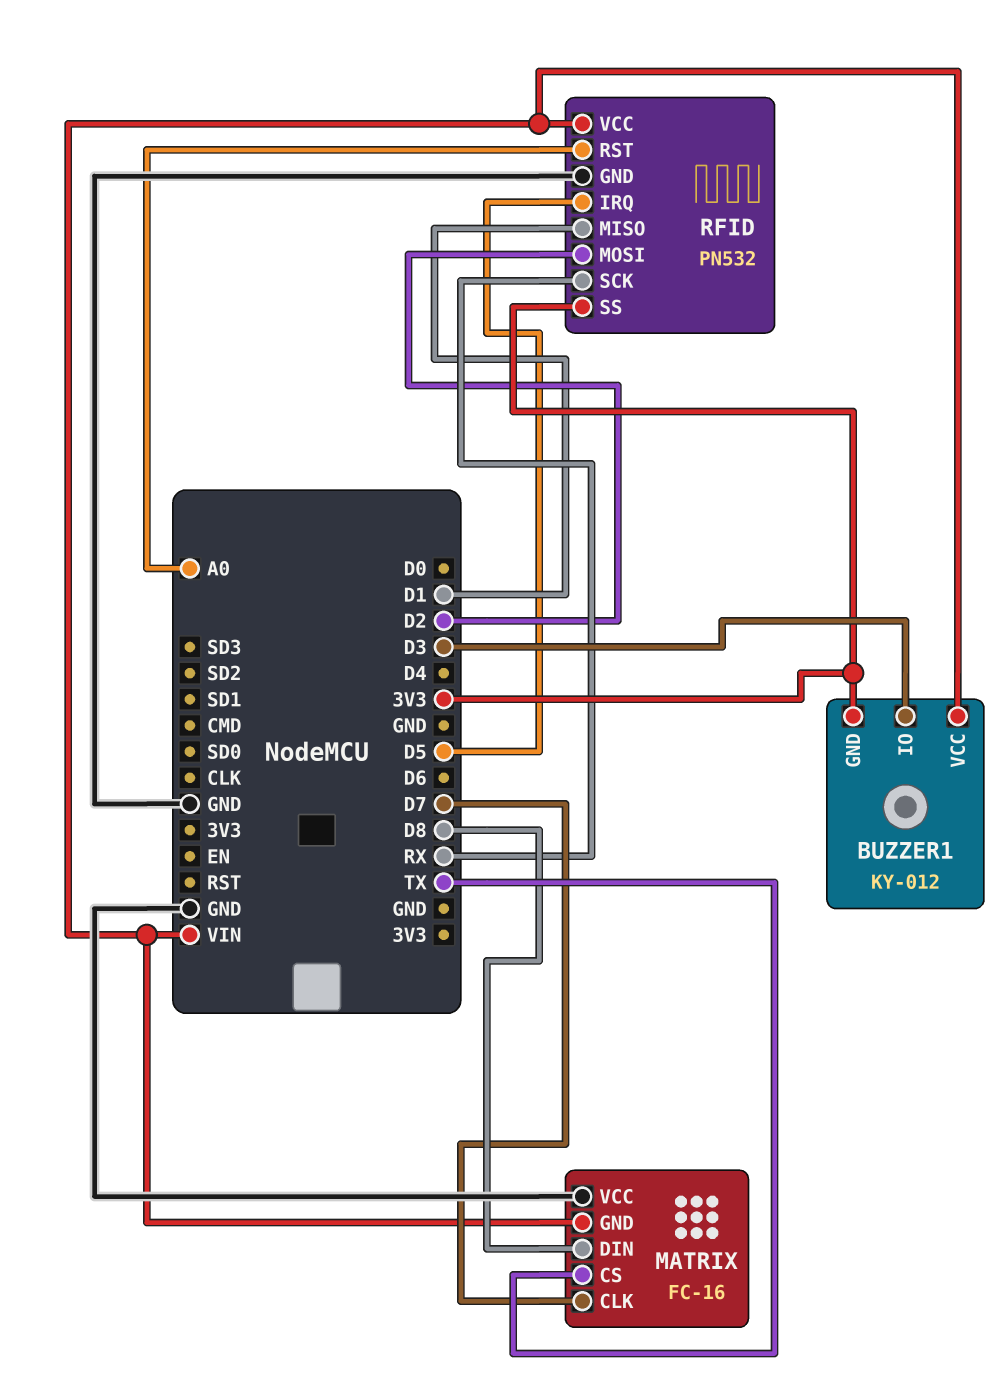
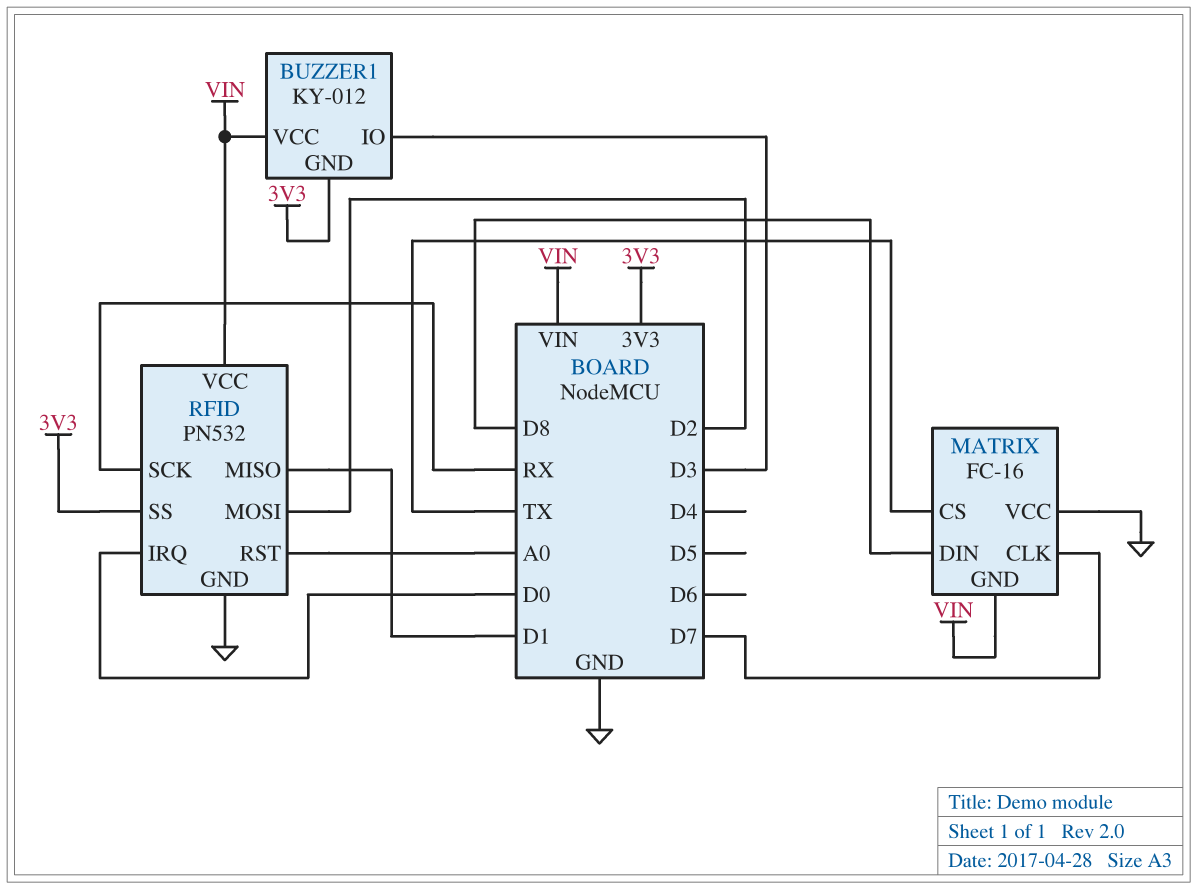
RFID pin IRQ: D5 -> D0

